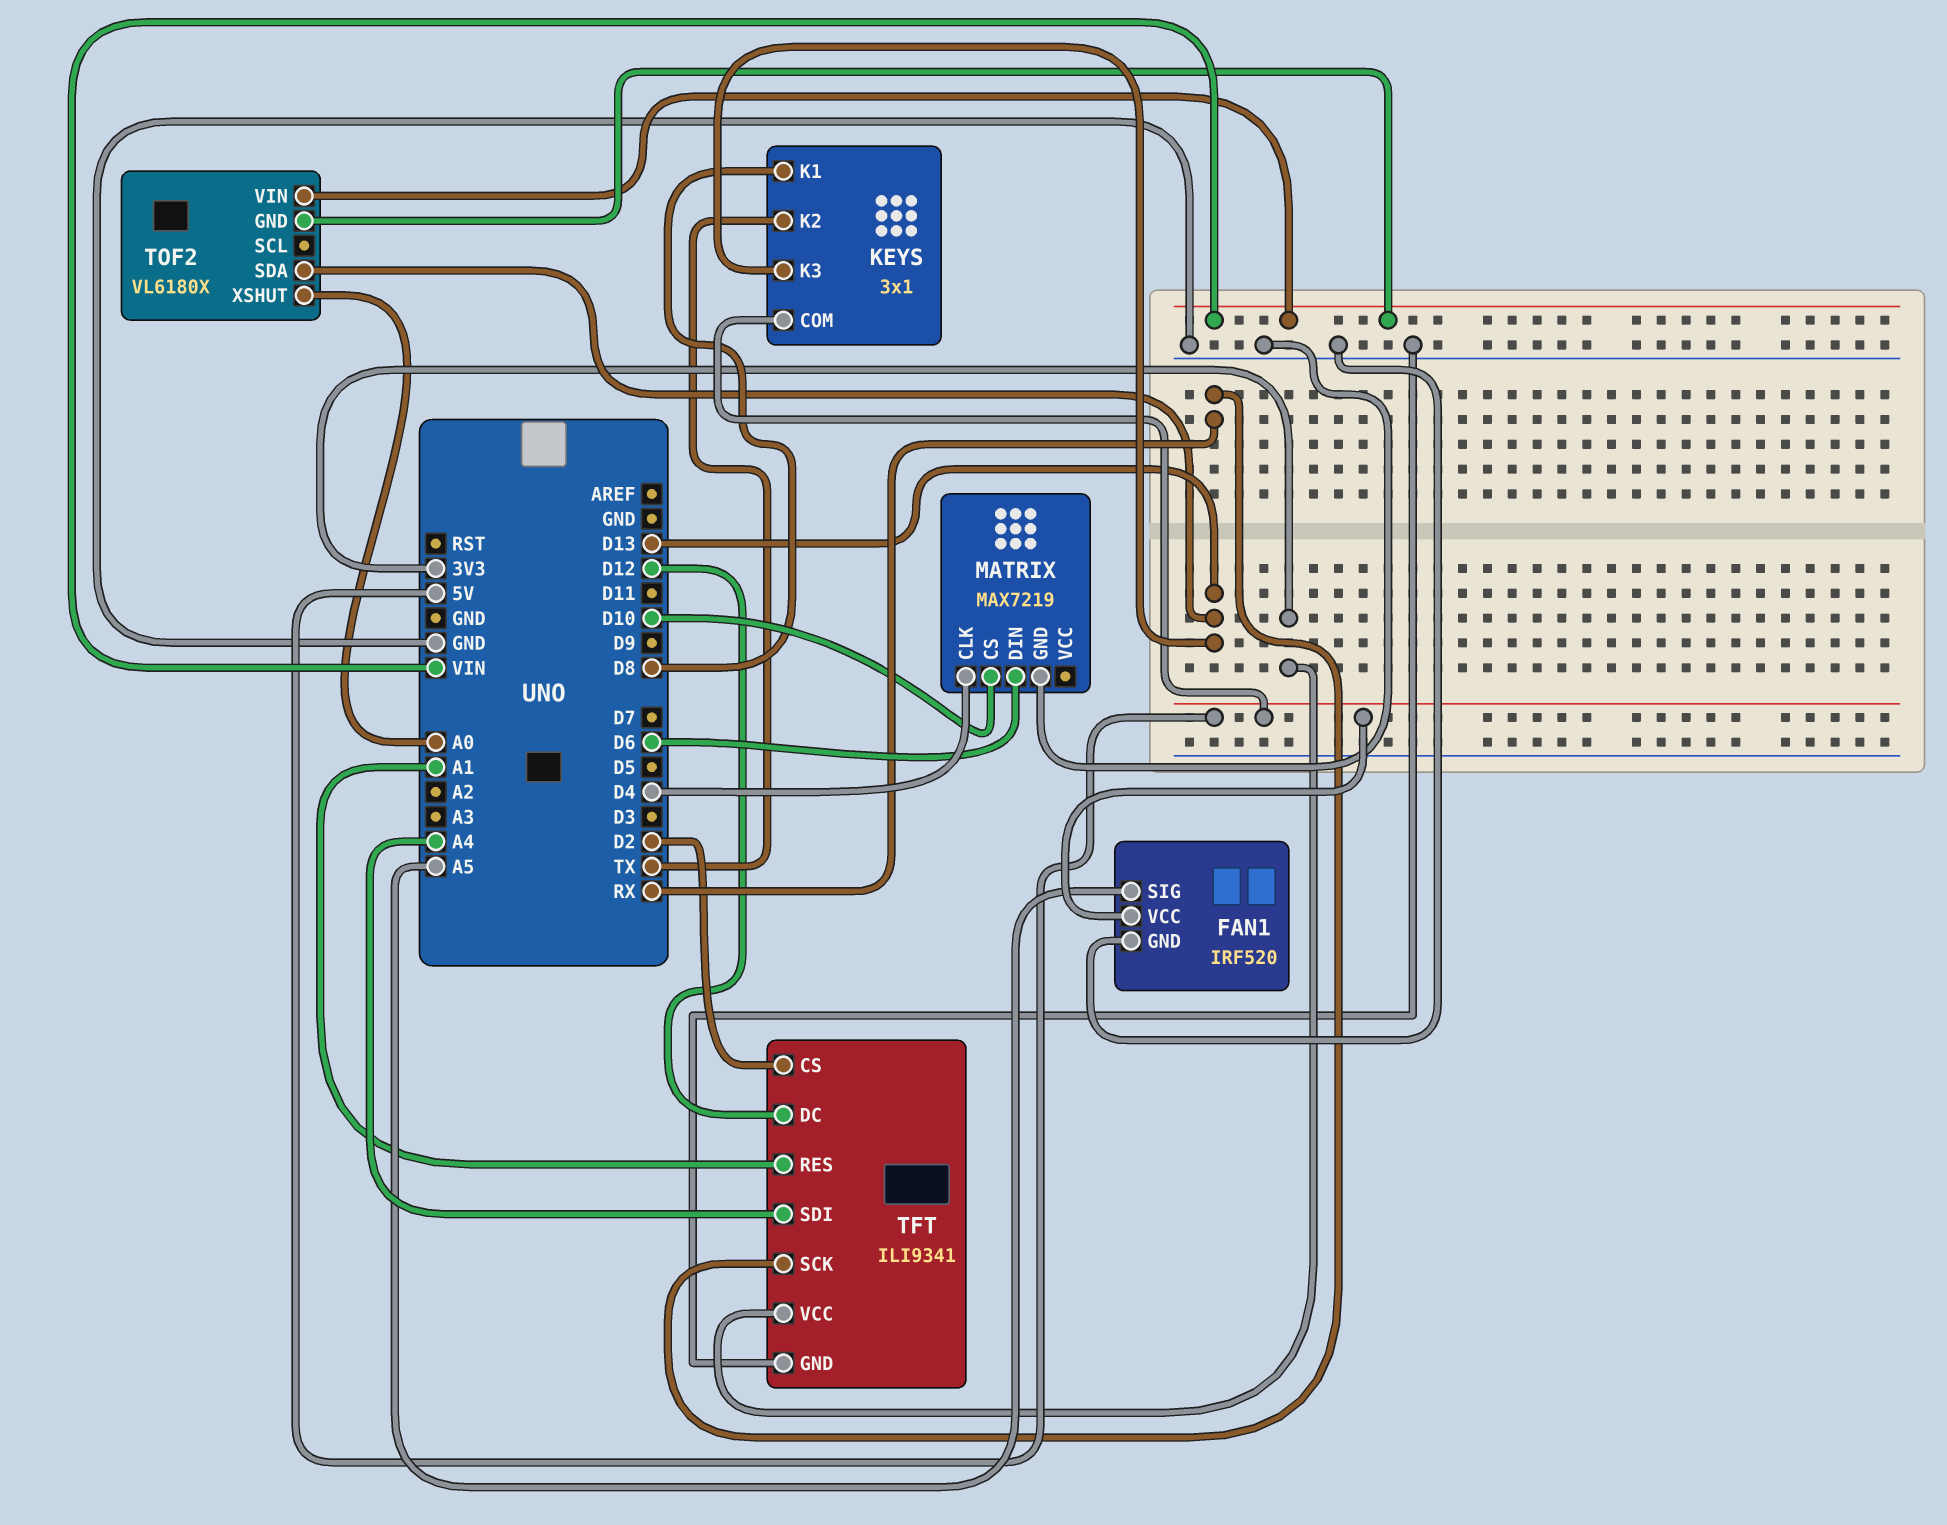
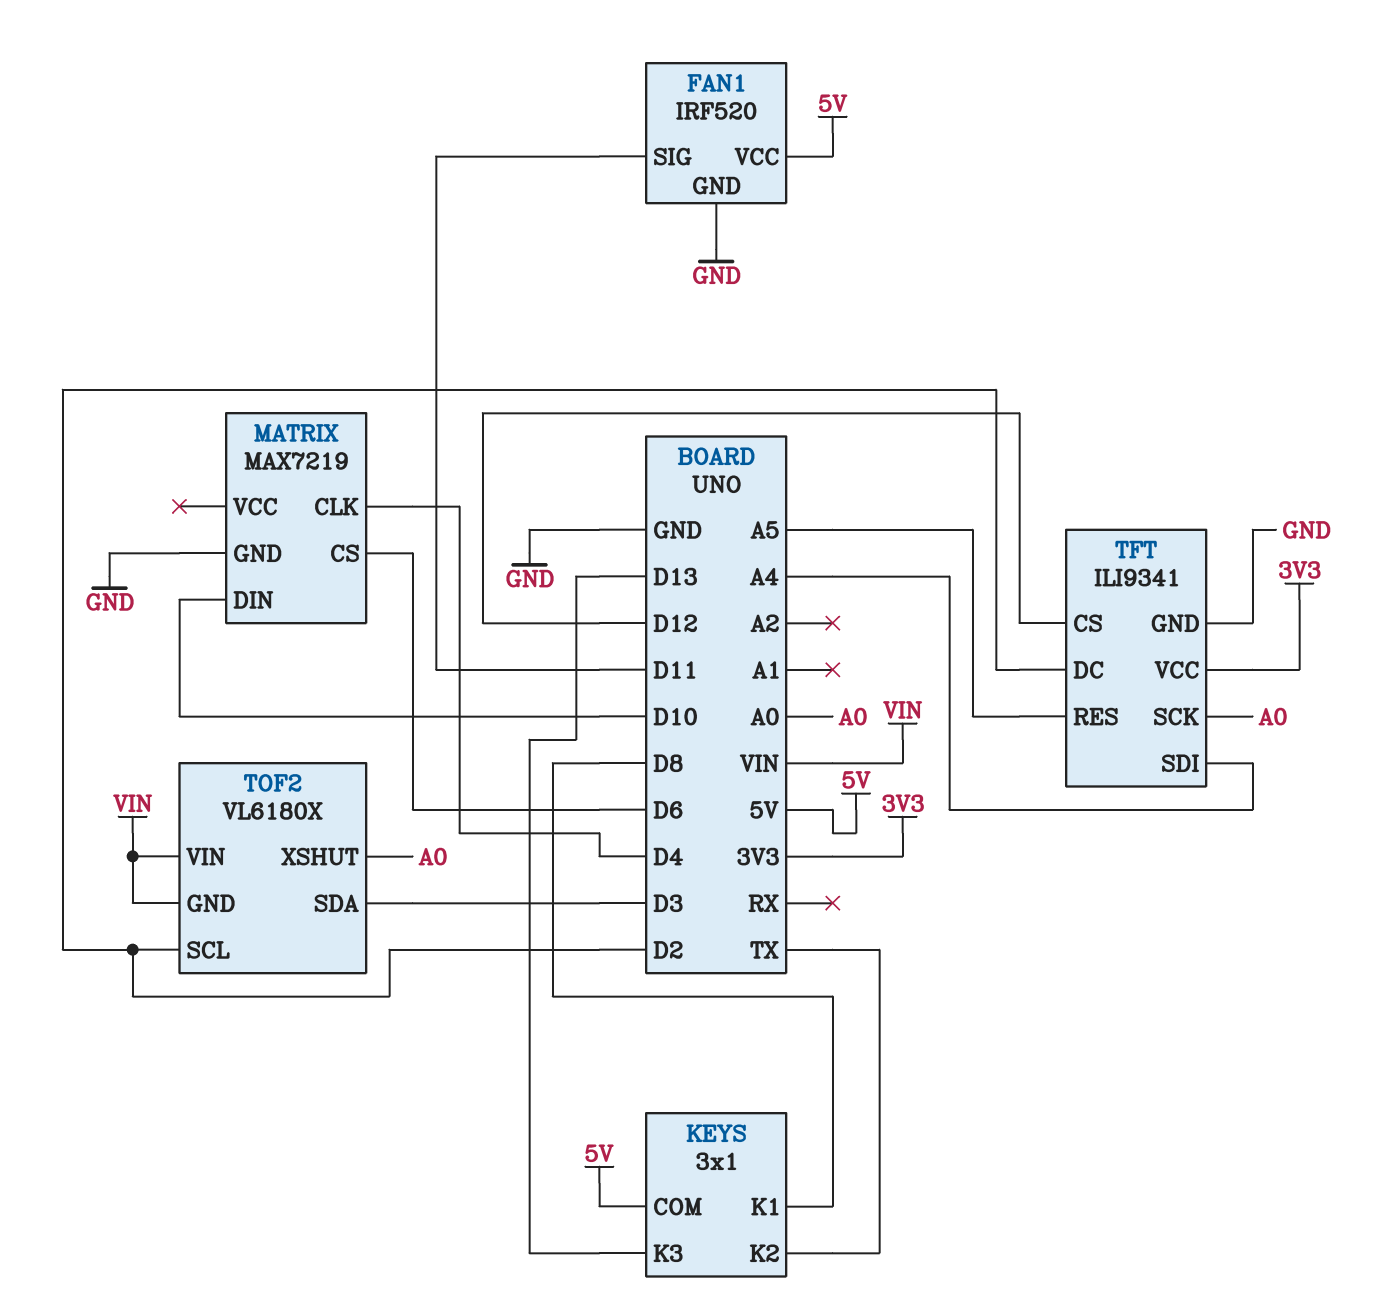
FAN1 pin SIG: A5 -> D11
MATRIX pin CS: D10 -> D6
MATRIX pin DIN: D6 -> D10
TFT pin CS: D2 -> D12
TFT pin DC: D12 -> D2
TFT pin RES: A1 -> A5
TFT pin SCK: RX -> A0
TOF2 pin SCL: none -> D2
TOF2 pin SDA: D13 -> D3

